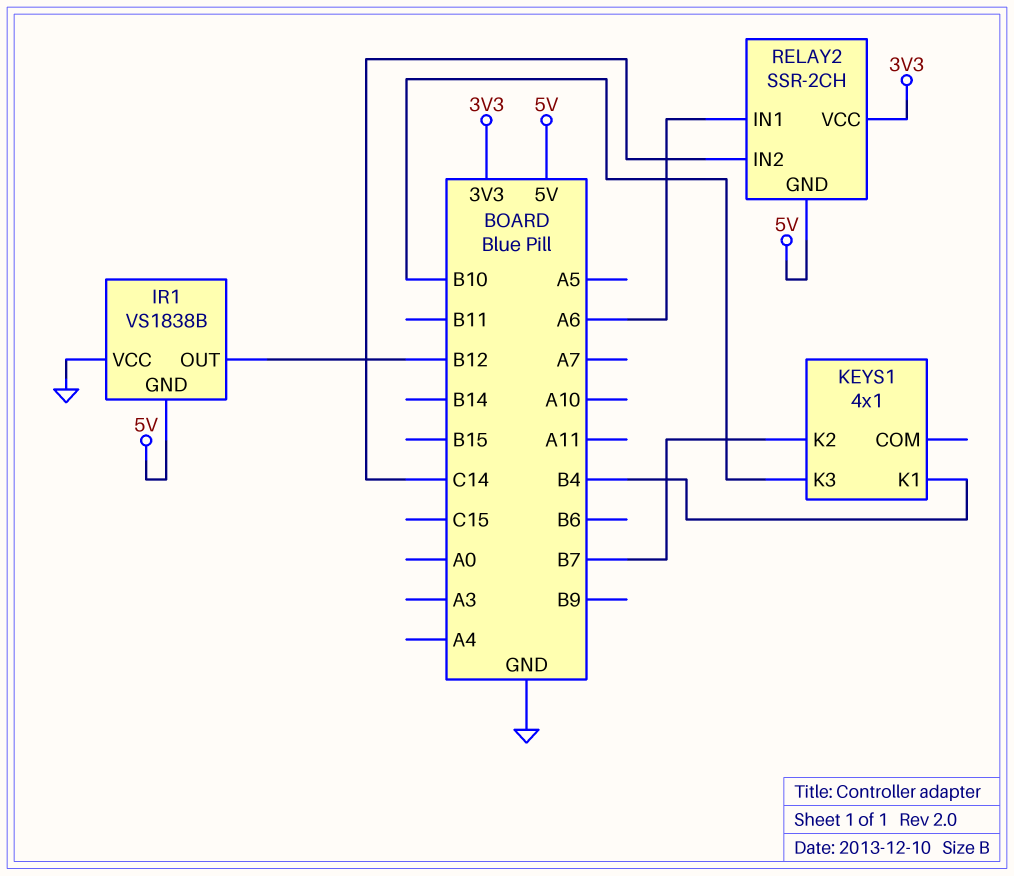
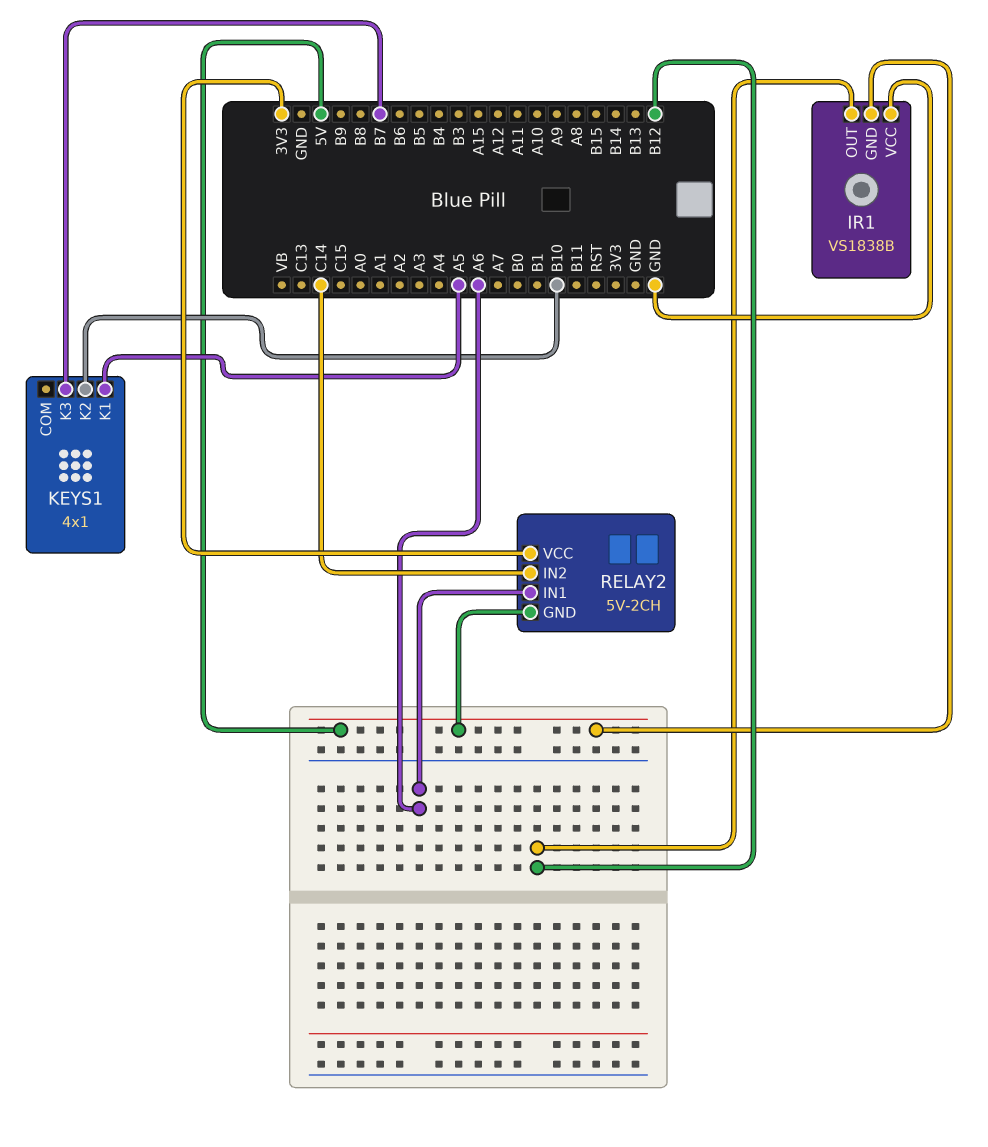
KEYS1 pin K1: B4 -> A5
KEYS1 pin K2: B7 -> B10
KEYS1 pin K3: B10 -> B7
RELAY2: SSR-2CH -> 5V-2CH

